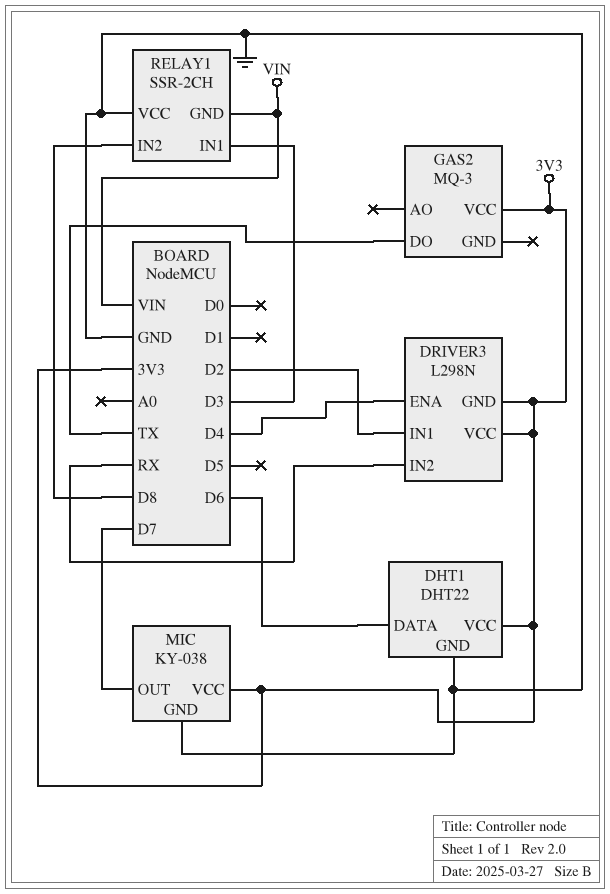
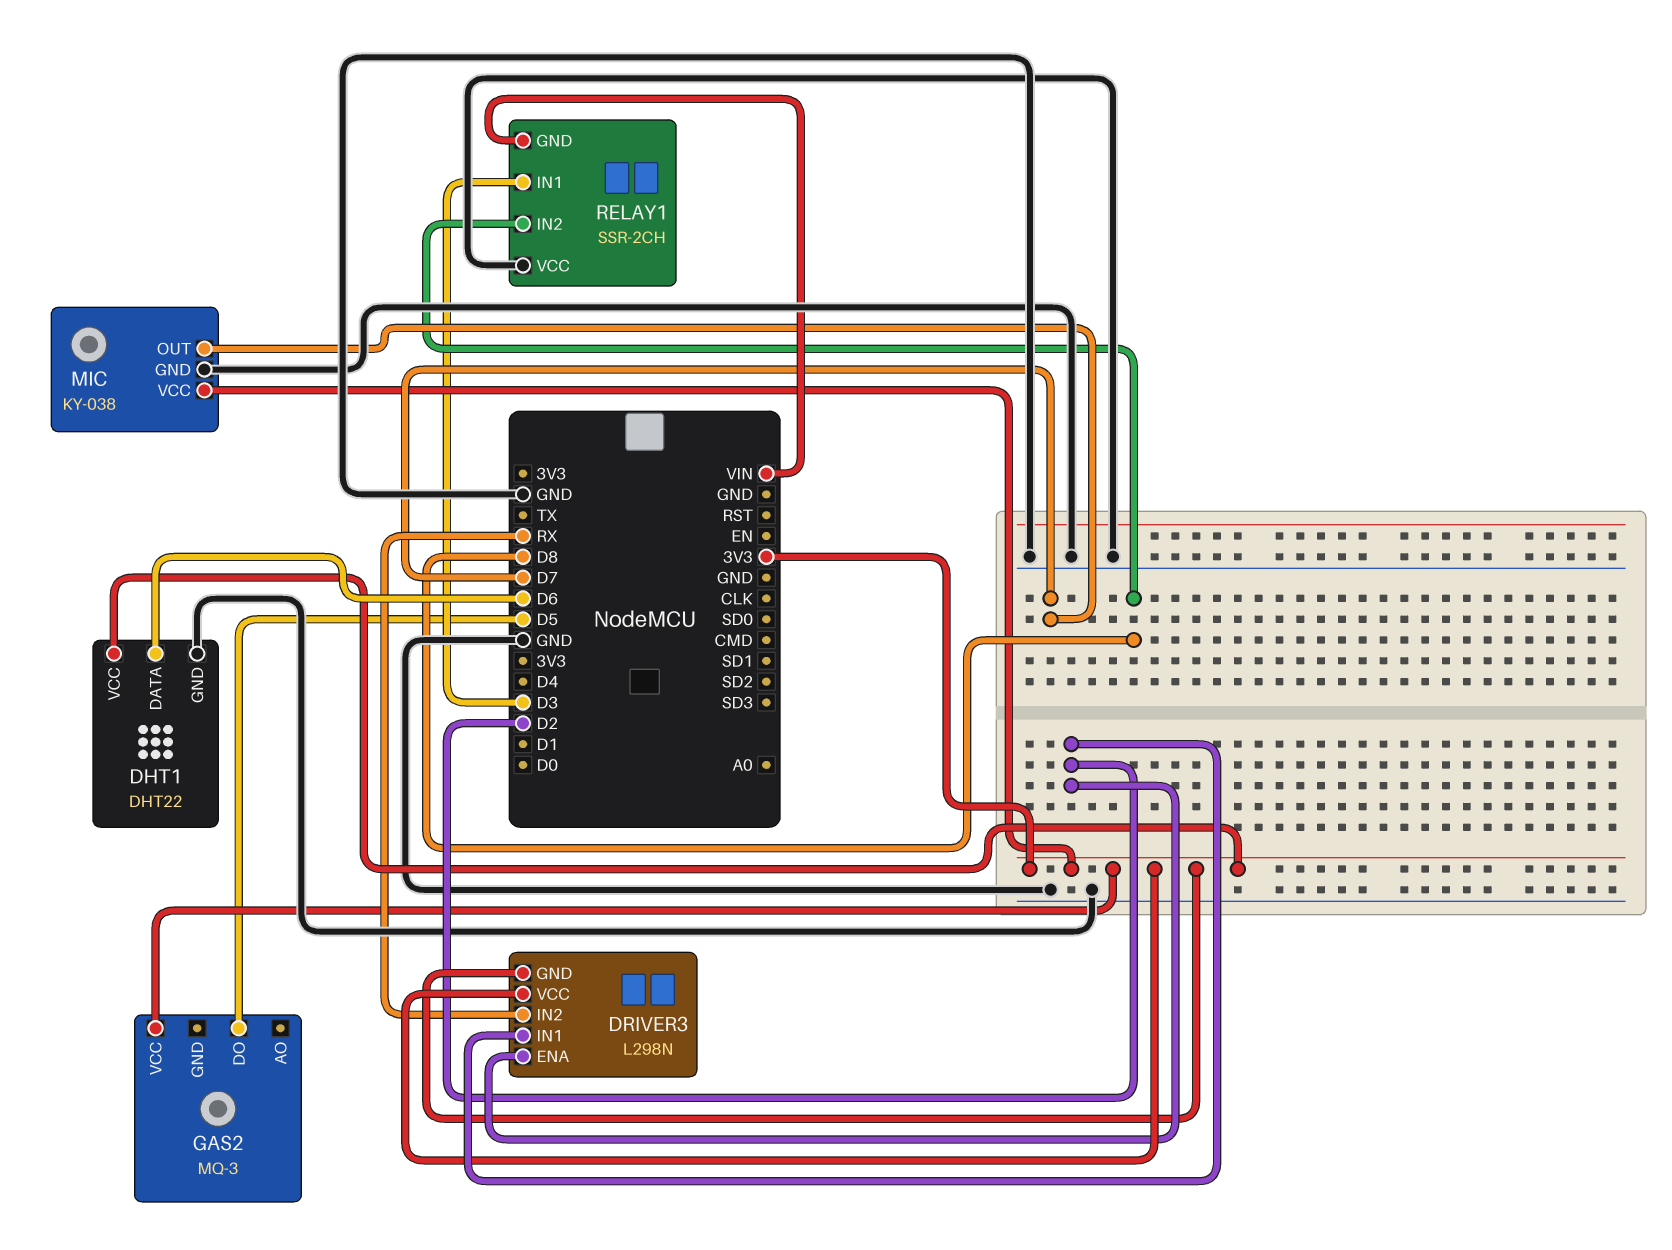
DRIVER3 pin ENA: D4 -> D2
GAS2 pin DO: TX -> D5

